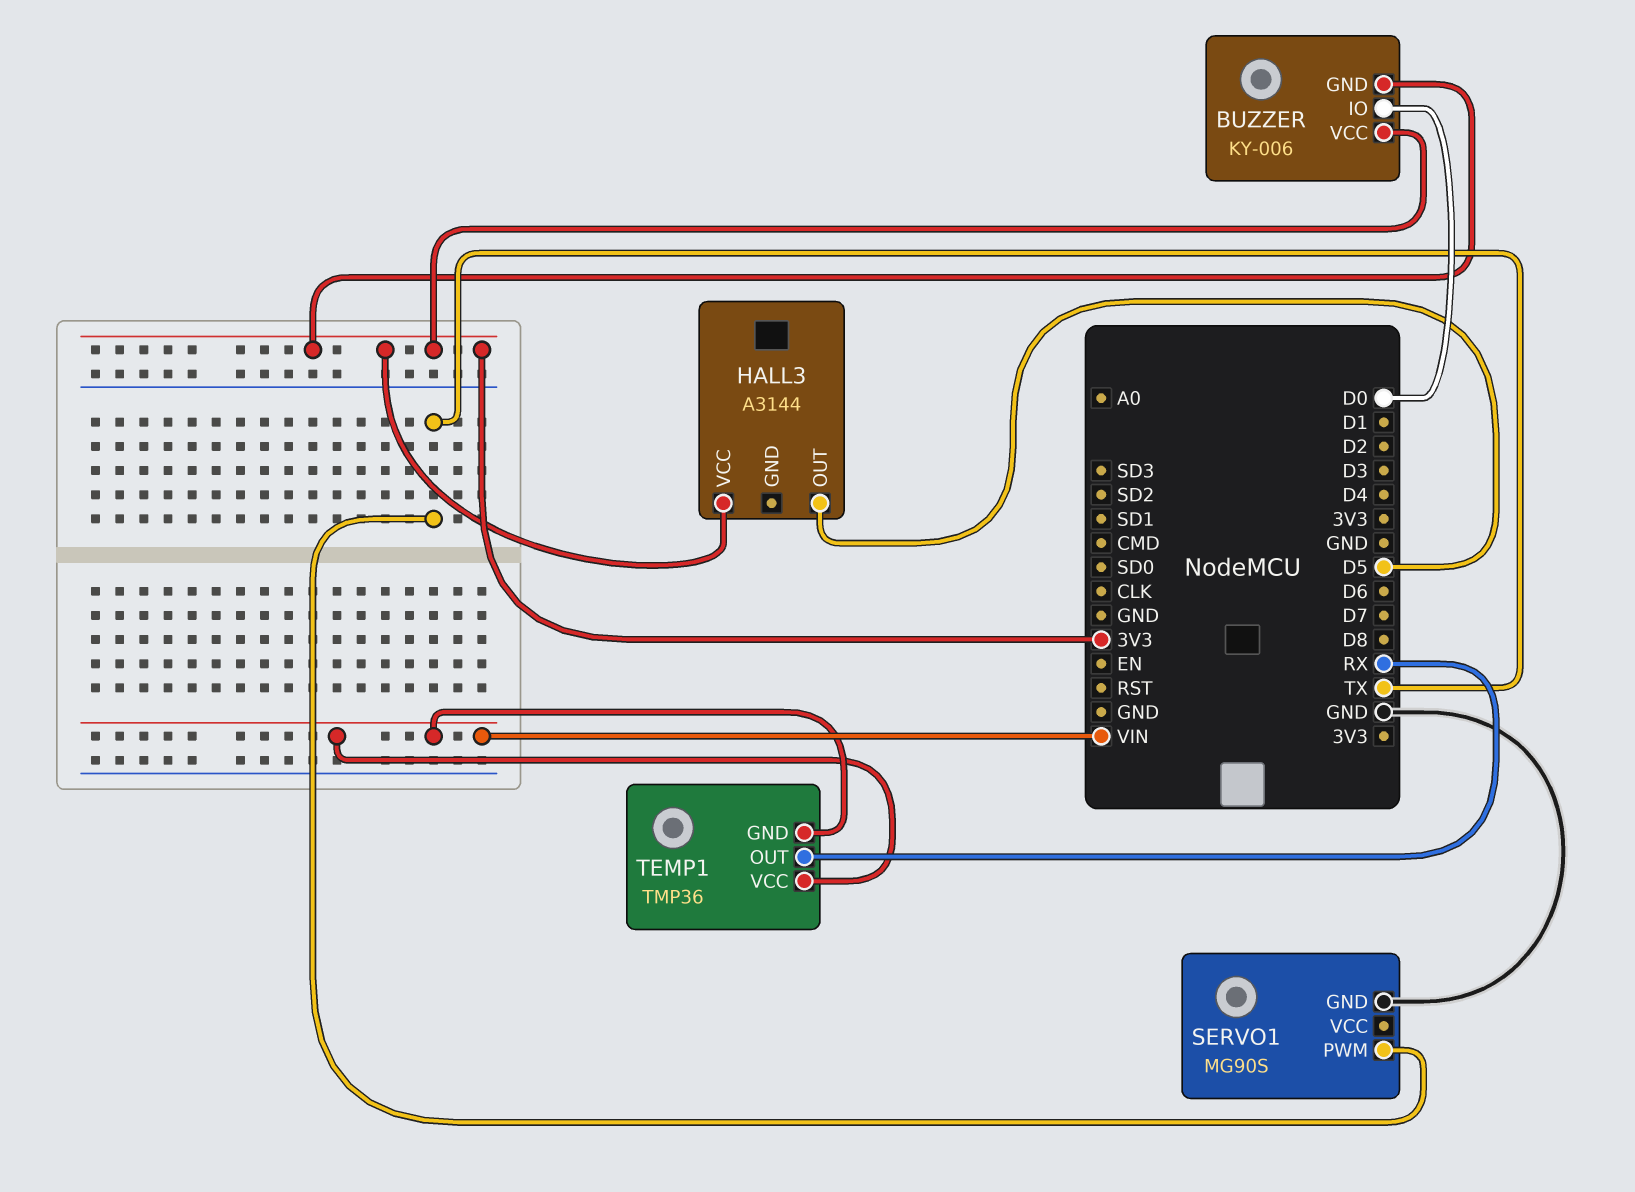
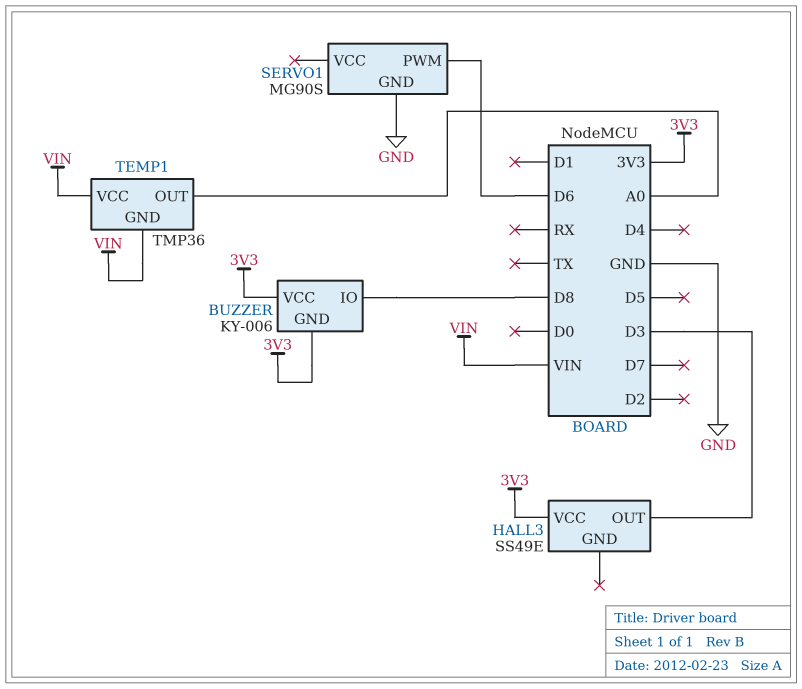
BUZZER pin IO: D0 -> D8
HALL3: A3144 -> SS49E
HALL3 pin OUT: D5 -> D3
SERVO1 pin PWM: TX -> D6
TEMP1 pin OUT: RX -> A0

